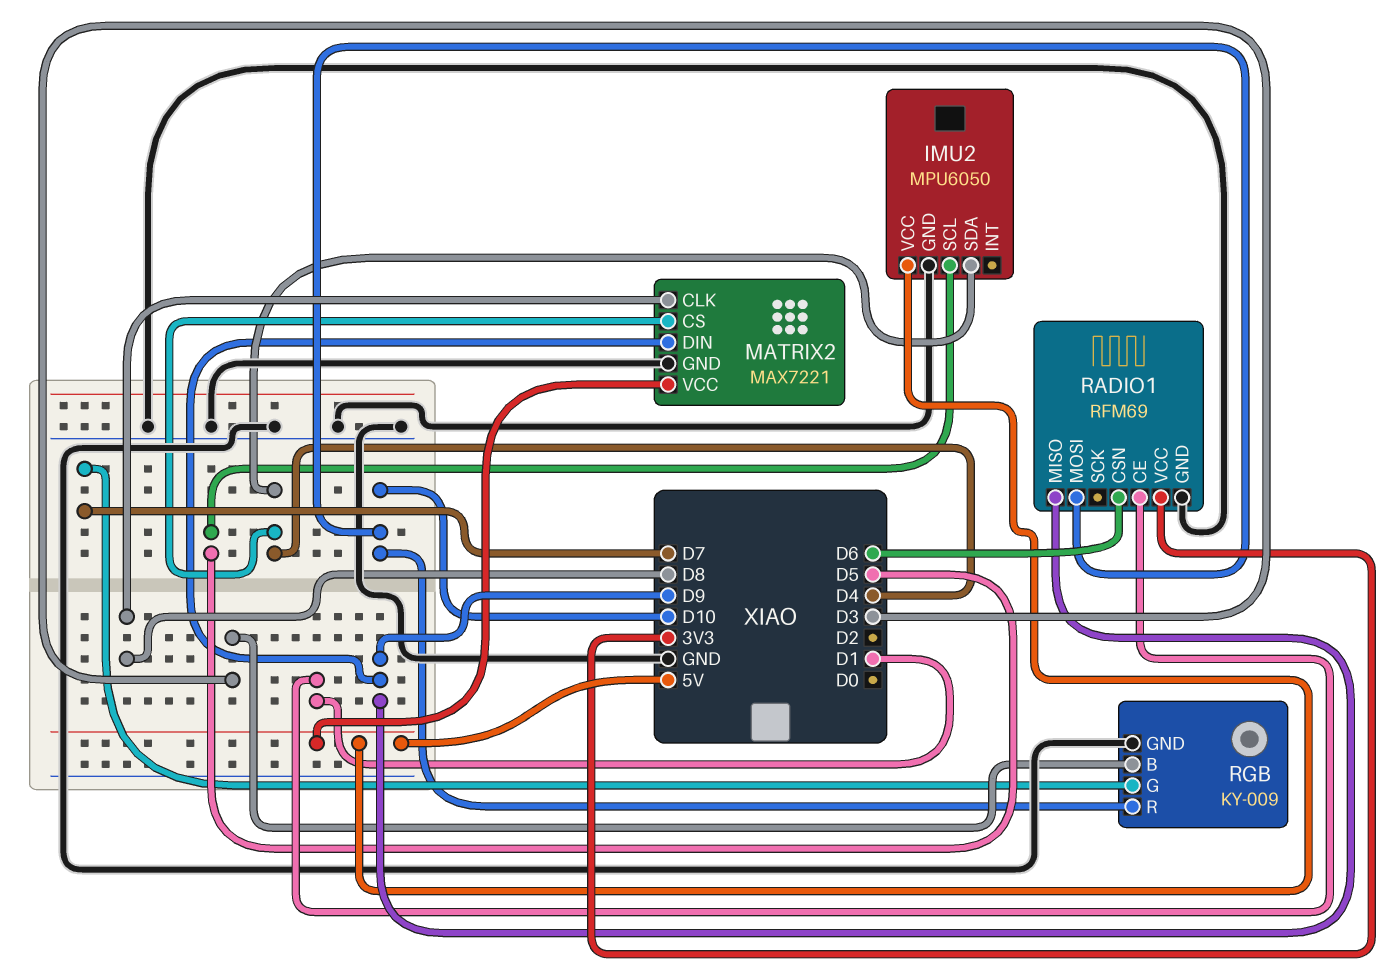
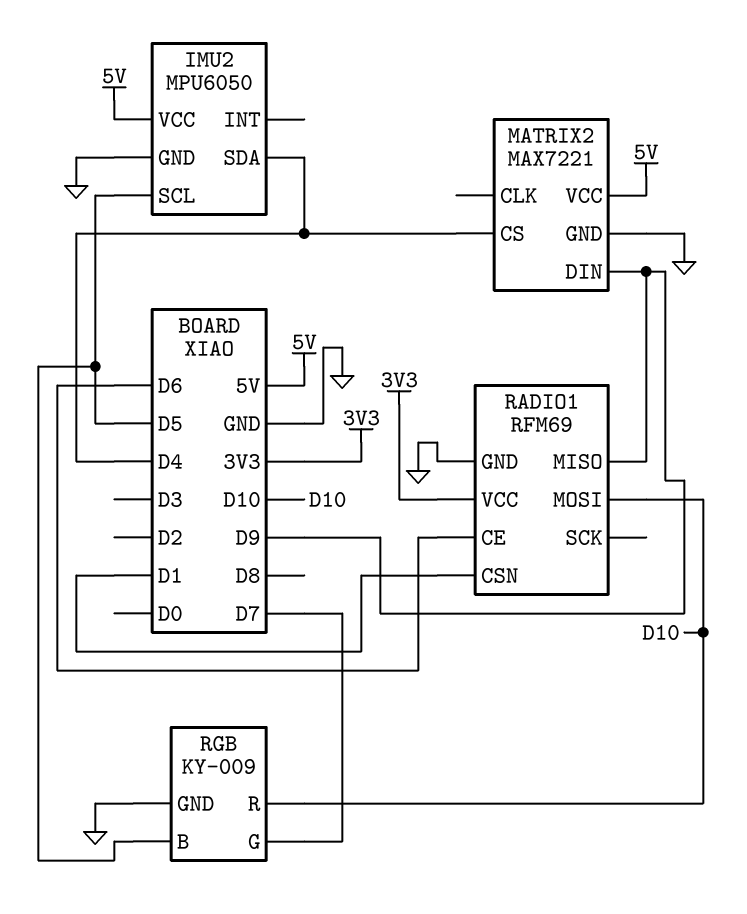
MATRIX2 pin CLK: D8 -> none
RADIO1 pin CE: D1 -> D6
RADIO1 pin CSN: D6 -> D1
RGB pin B: D3 -> D5

